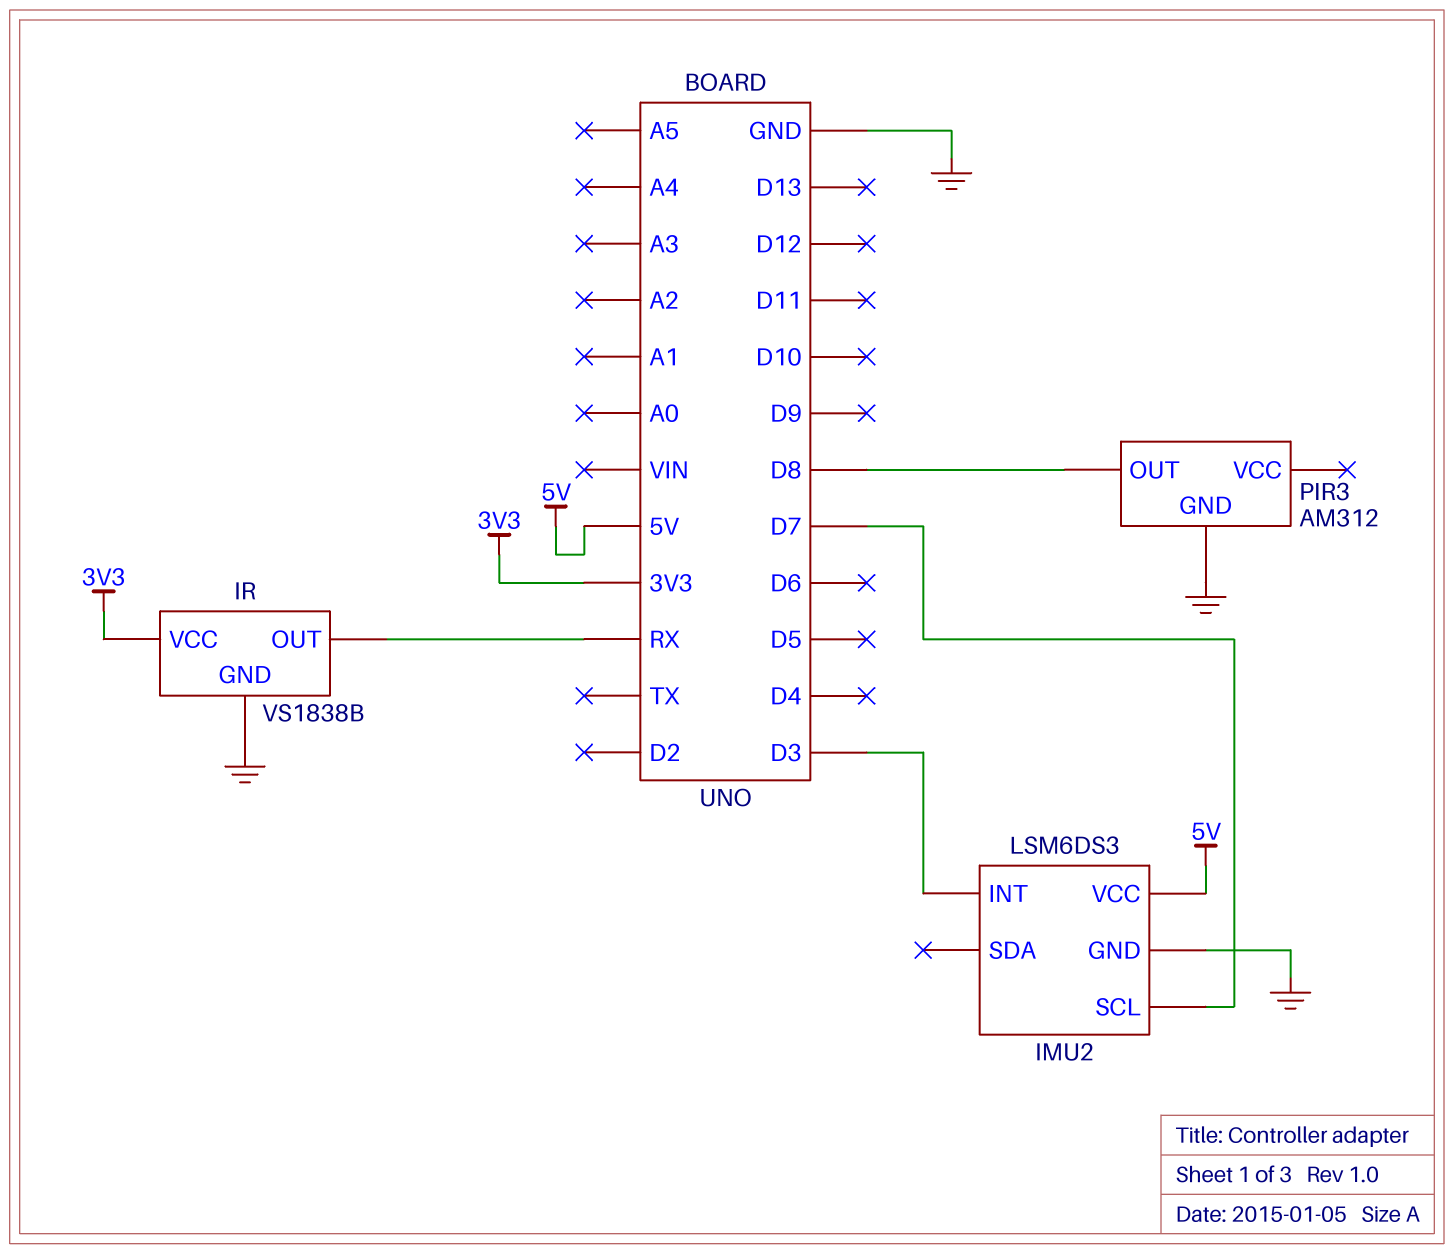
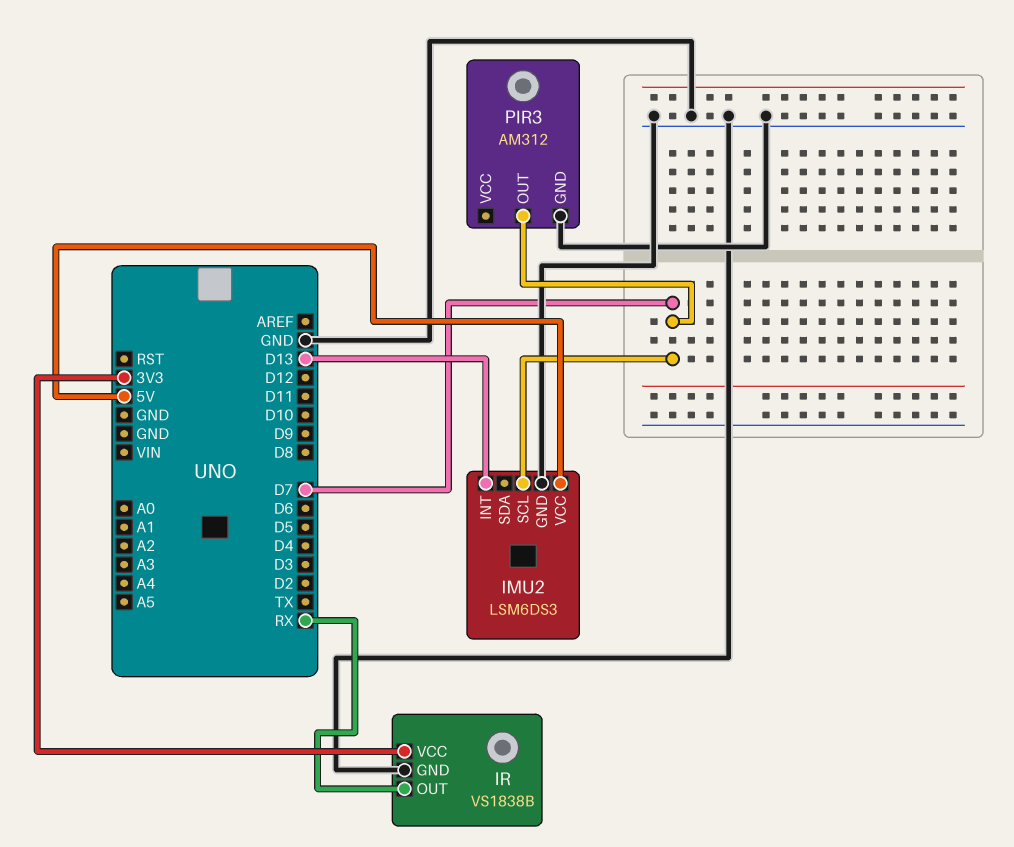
IMU2 pin INT: D3 -> D13
PIR3 pin OUT: D8 -> D7

